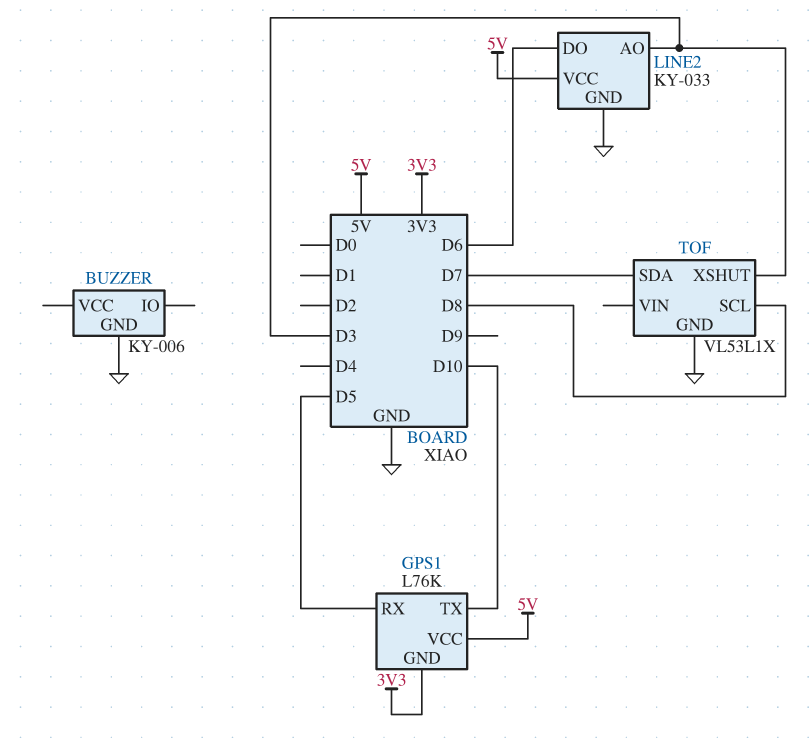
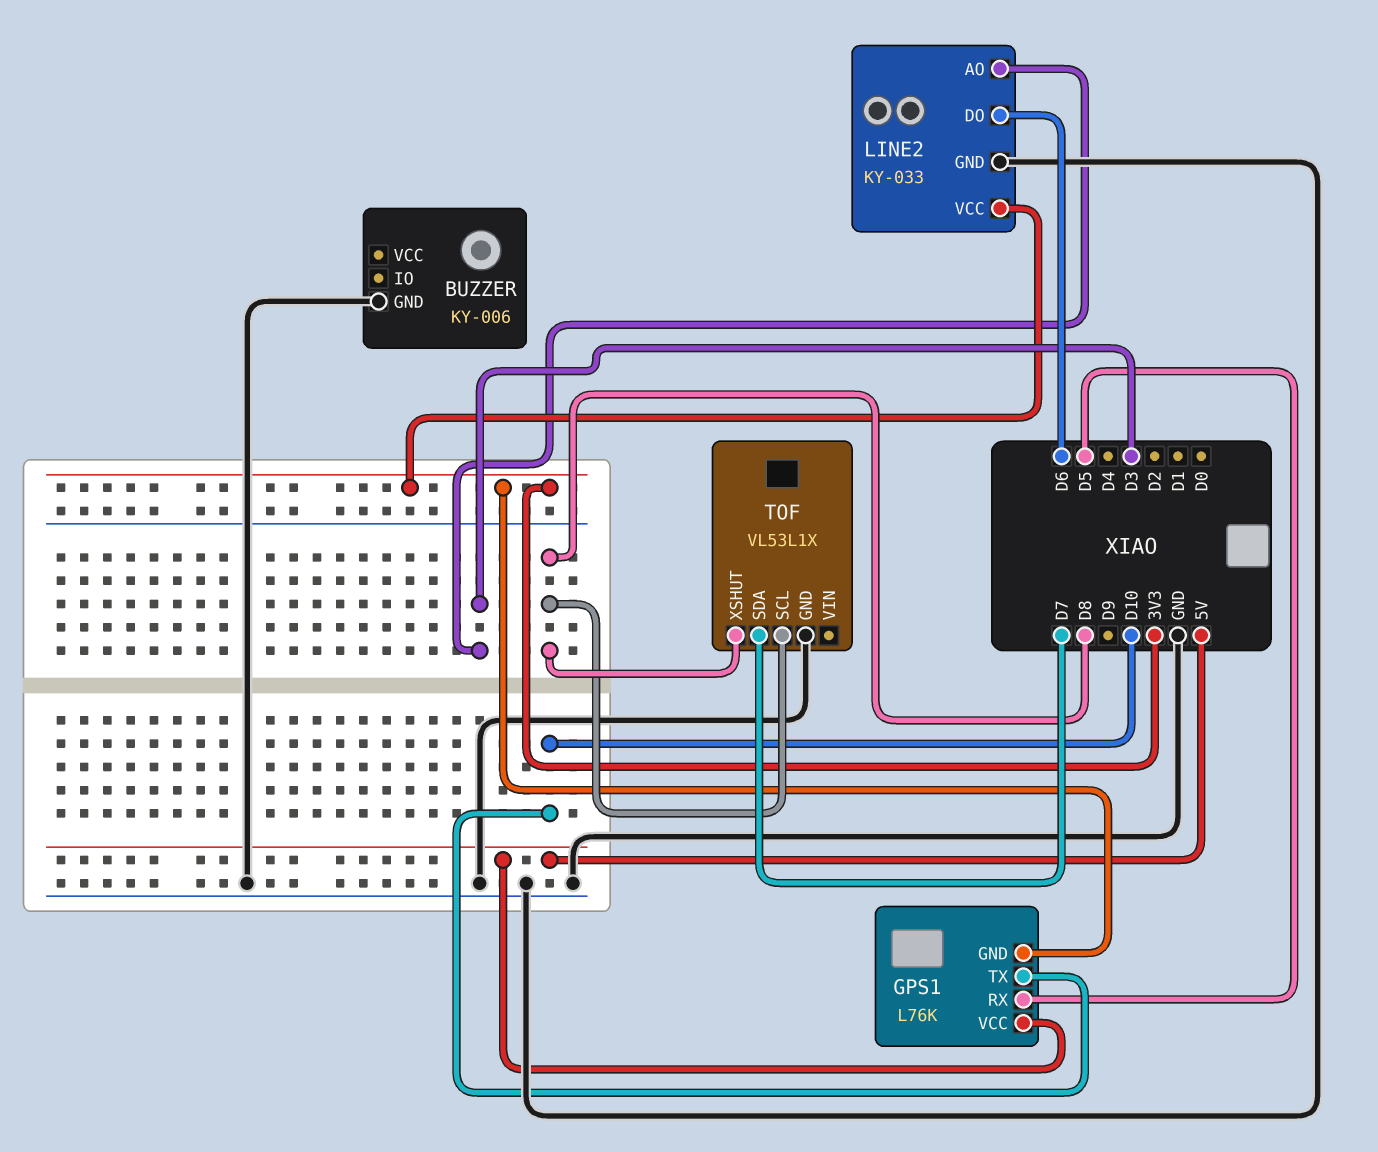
LINE2 pin VCC: 5V -> 3V3
TOF pin XSHUT: D3 -> D8

